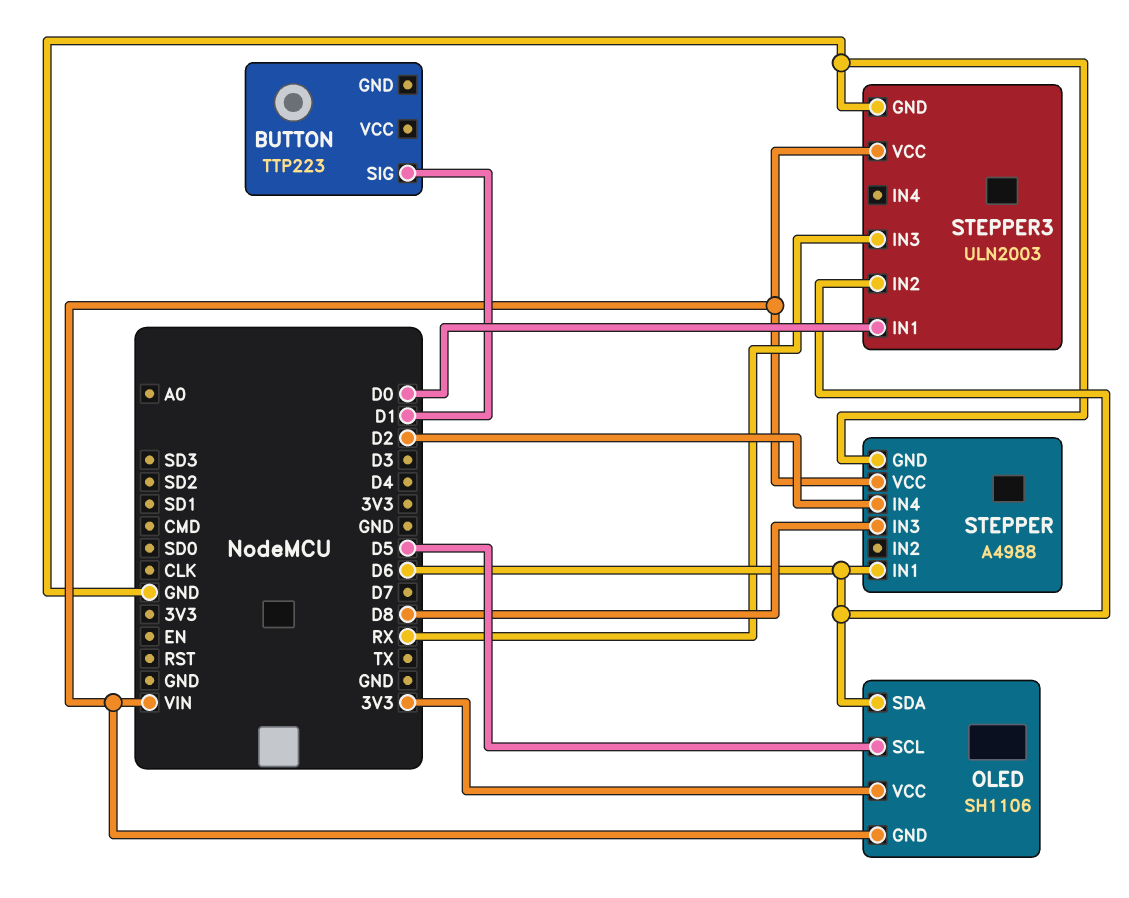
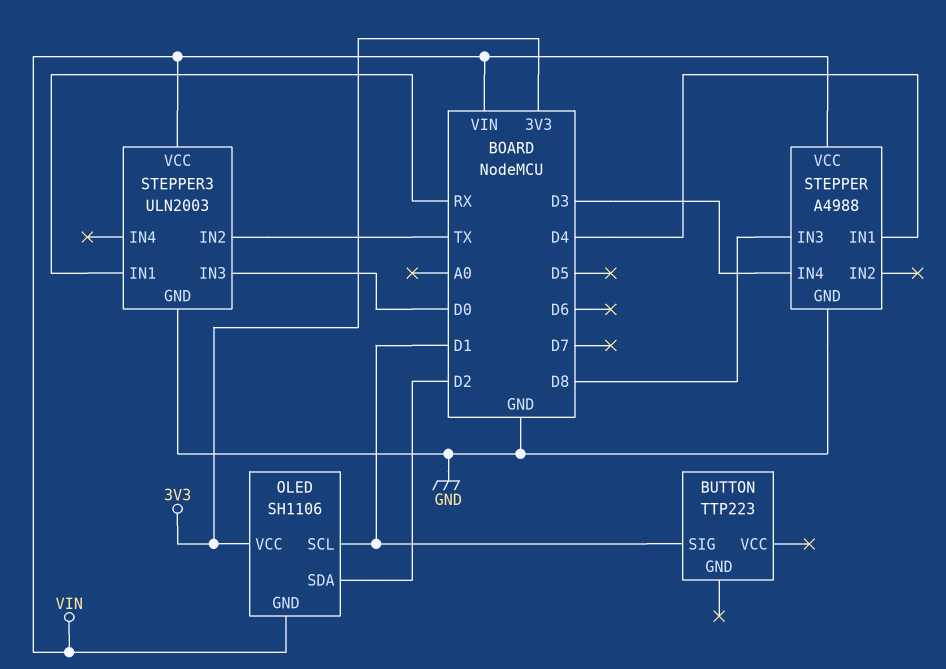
OLED pin SCL: D5 -> D1
OLED pin SDA: D6 -> D2
STEPPER pin IN1: D6 -> D4
STEPPER pin IN4: D2 -> D3
STEPPER3 pin IN1: D0 -> RX
STEPPER3 pin IN2: D6 -> TX
STEPPER3 pin IN3: RX -> D0

